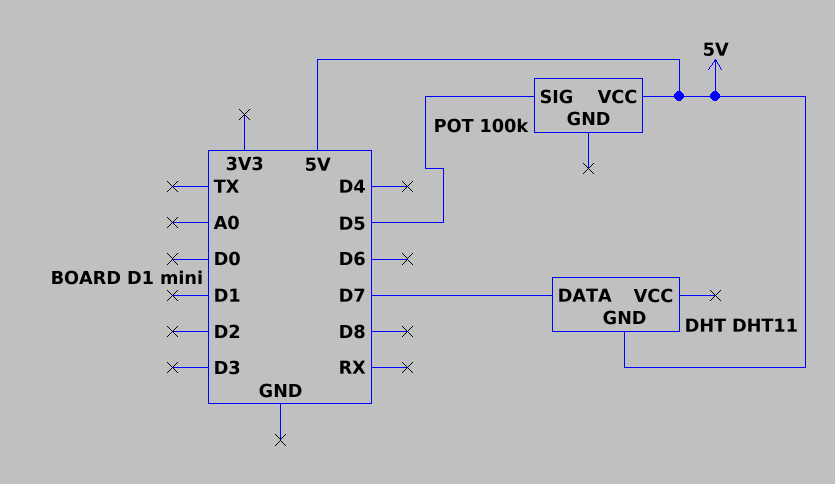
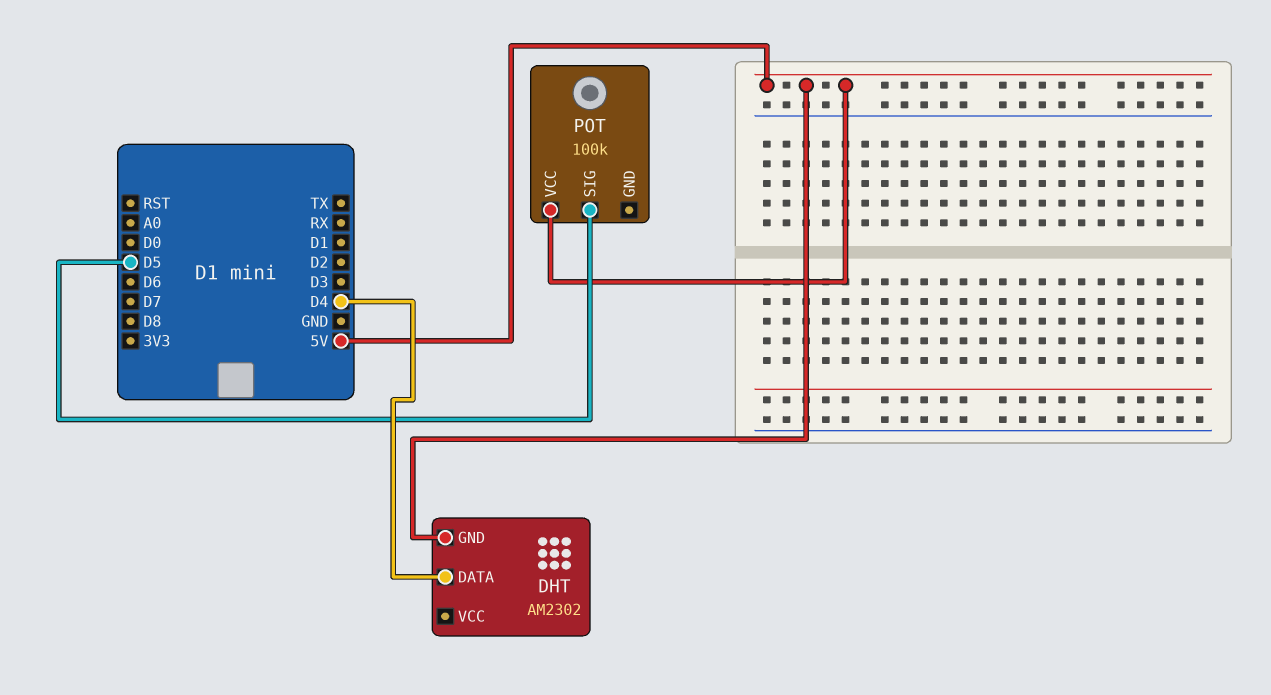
DHT: DHT11 -> AM2302
DHT pin DATA: D7 -> D4

